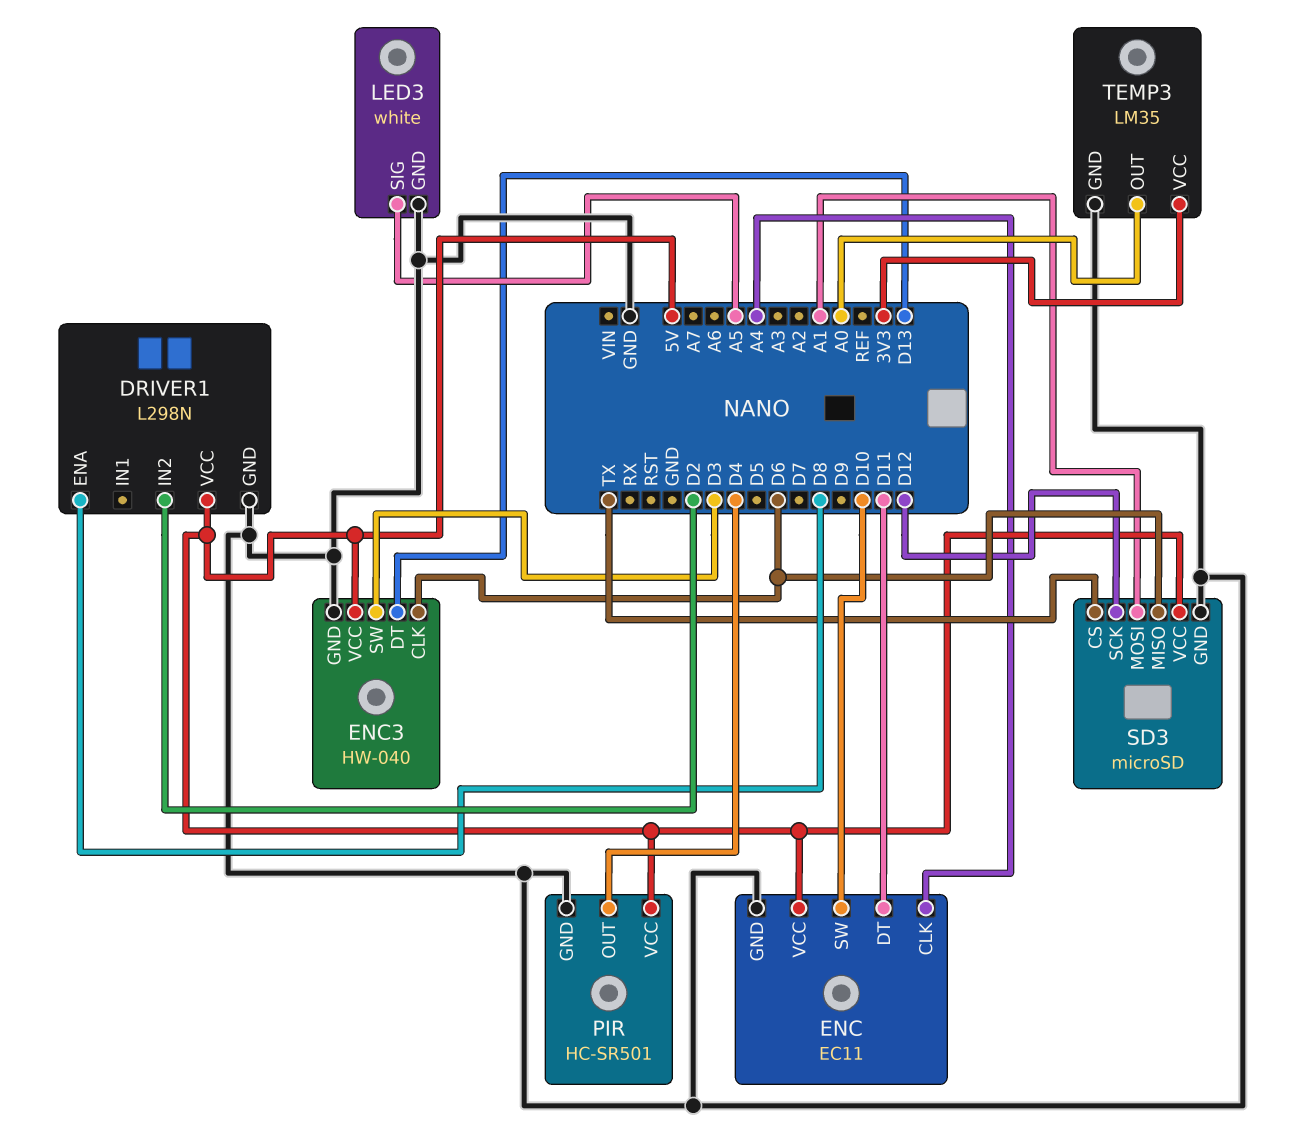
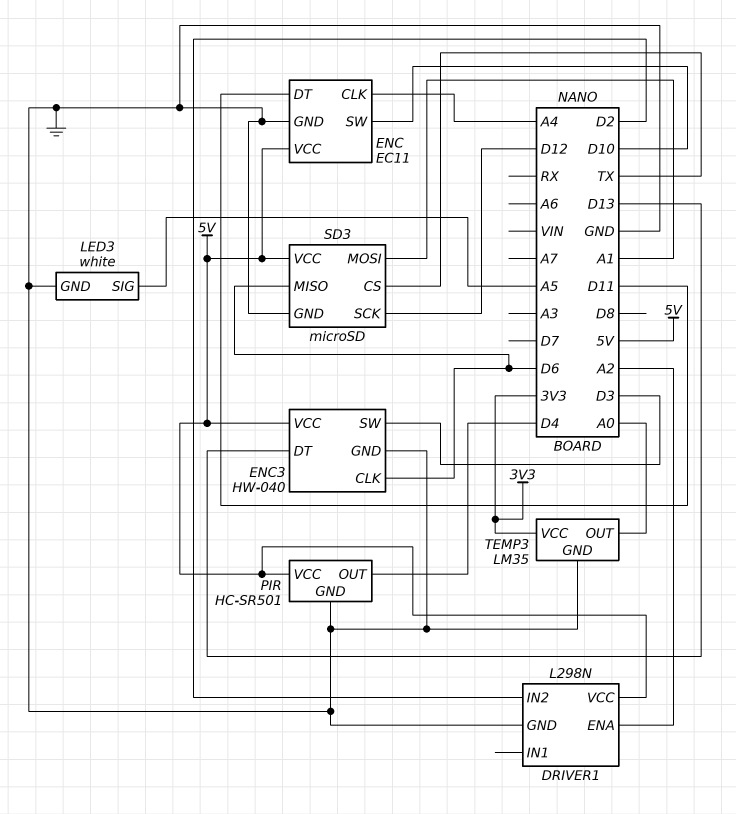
DRIVER1 pin ENA: D8 -> A2

